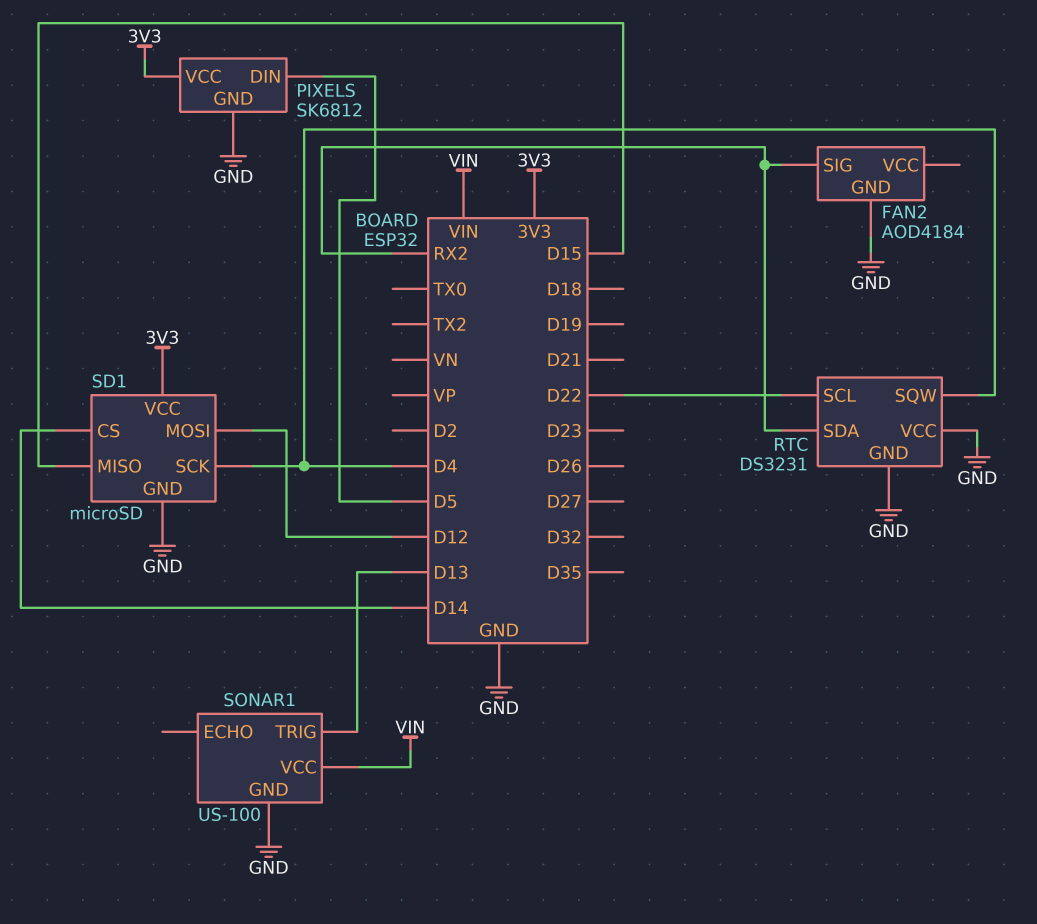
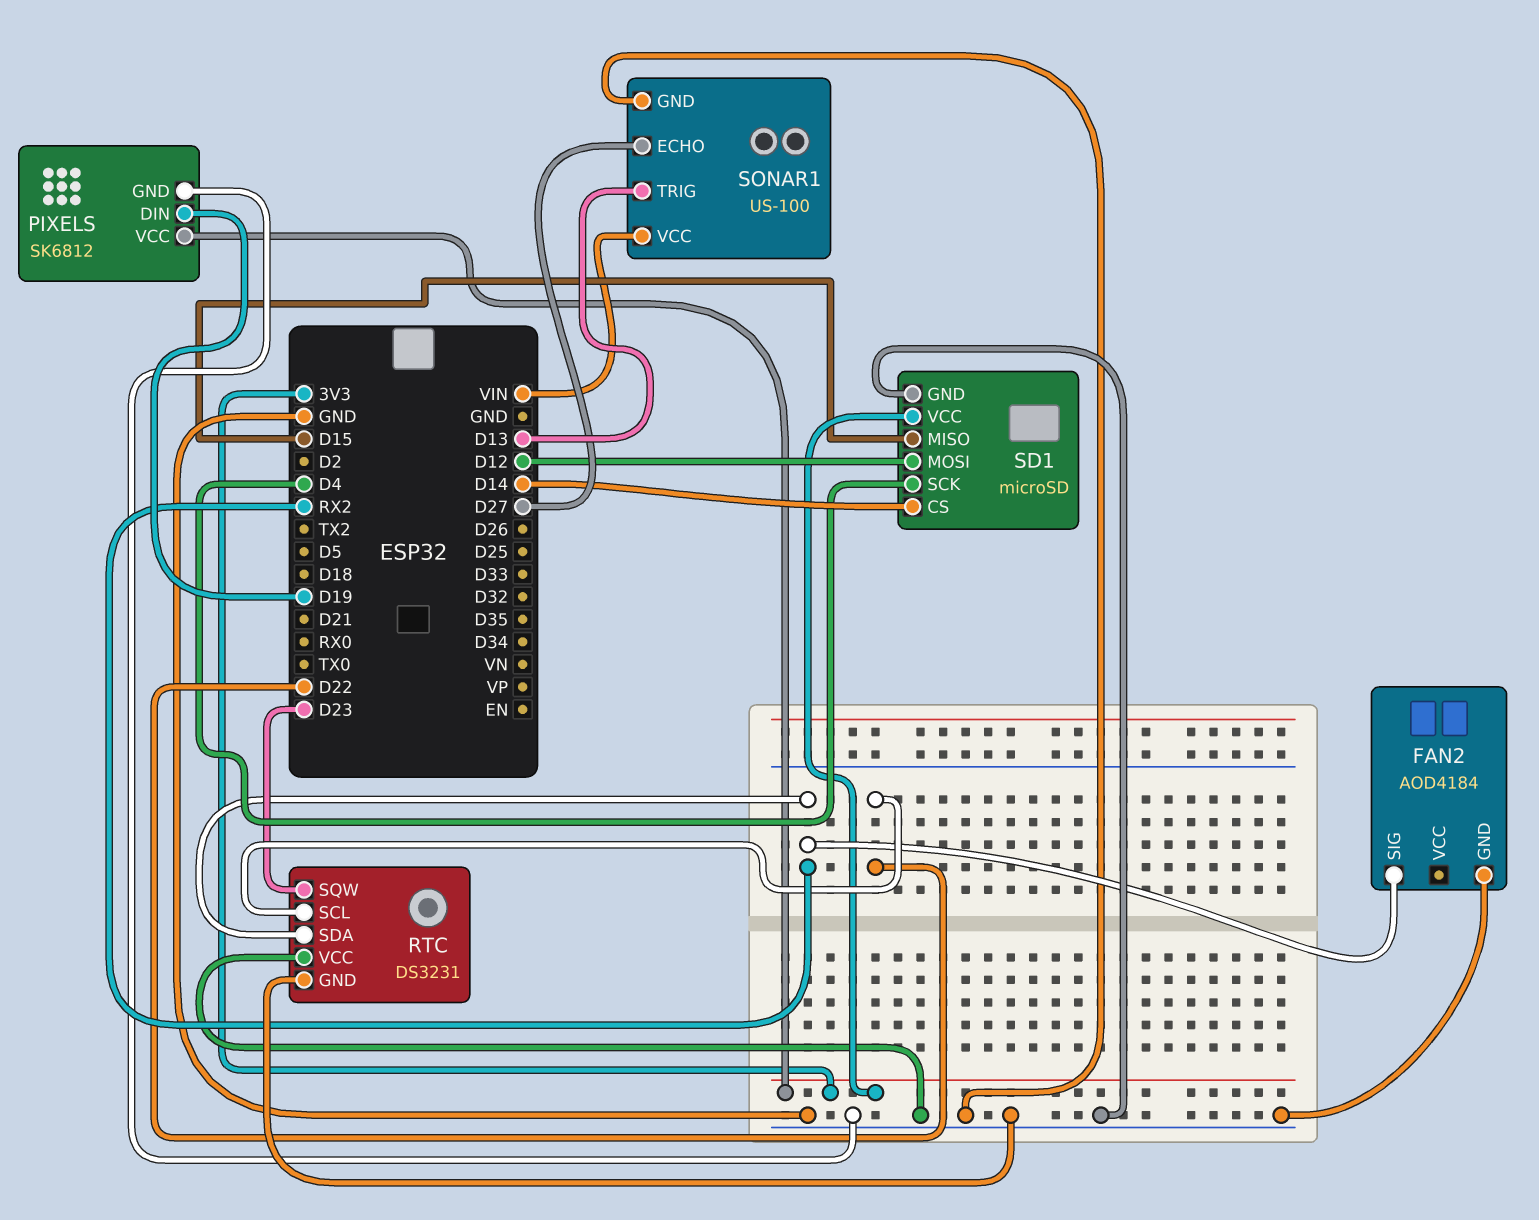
PIXELS pin DIN: D5 -> D19
RTC pin SQW: D4 -> D23
SONAR1 pin ECHO: none -> D27

